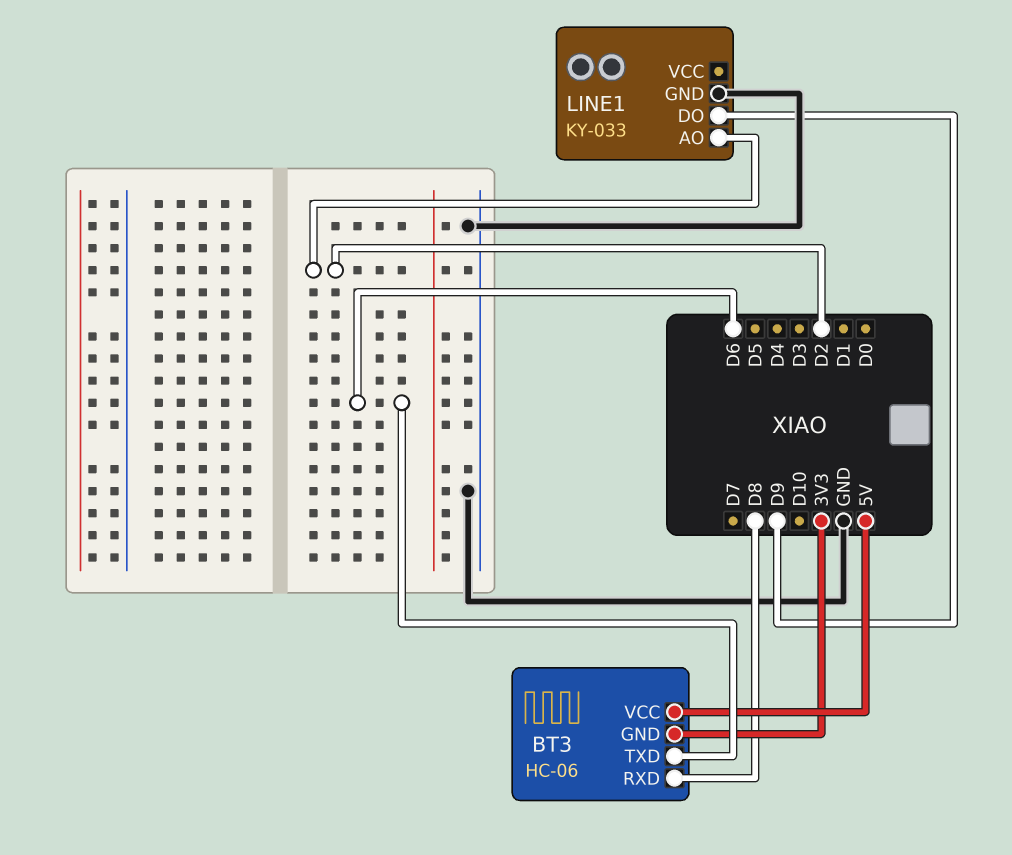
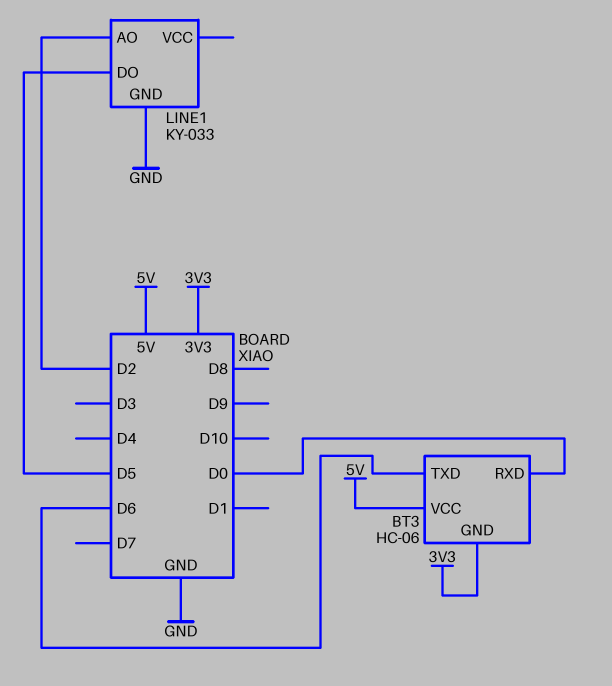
BT3 pin RXD: D8 -> D0
LINE1 pin DO: D9 -> D5

